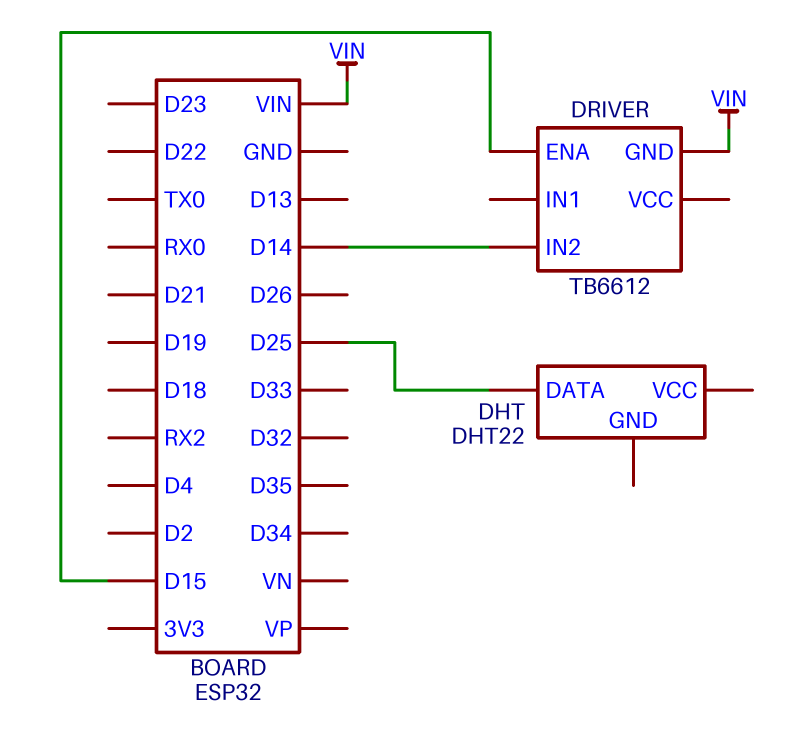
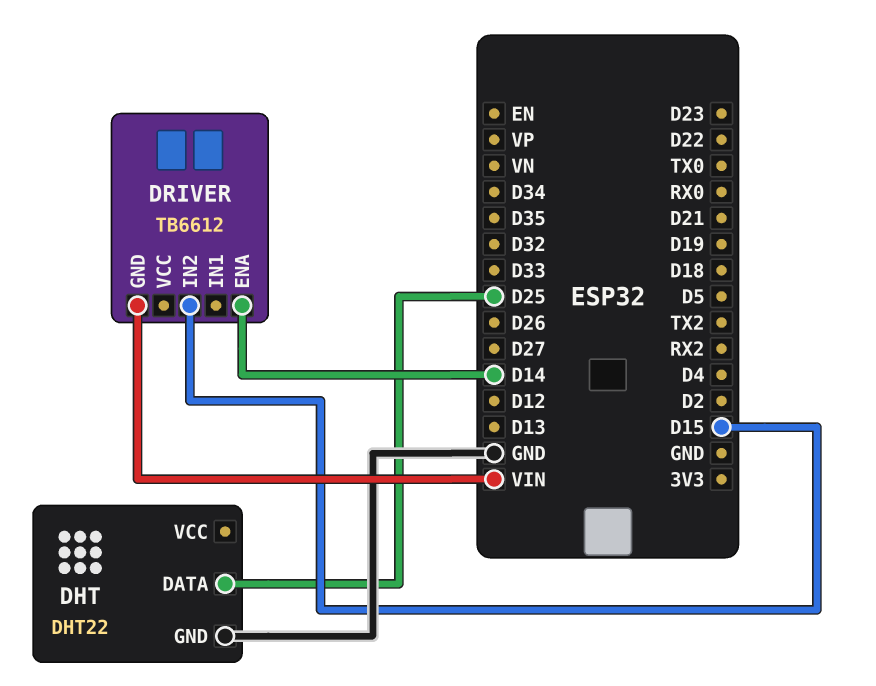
DHT pin GND: none -> GND
DRIVER pin ENA: D15 -> D14
DRIVER pin IN2: D14 -> D15

